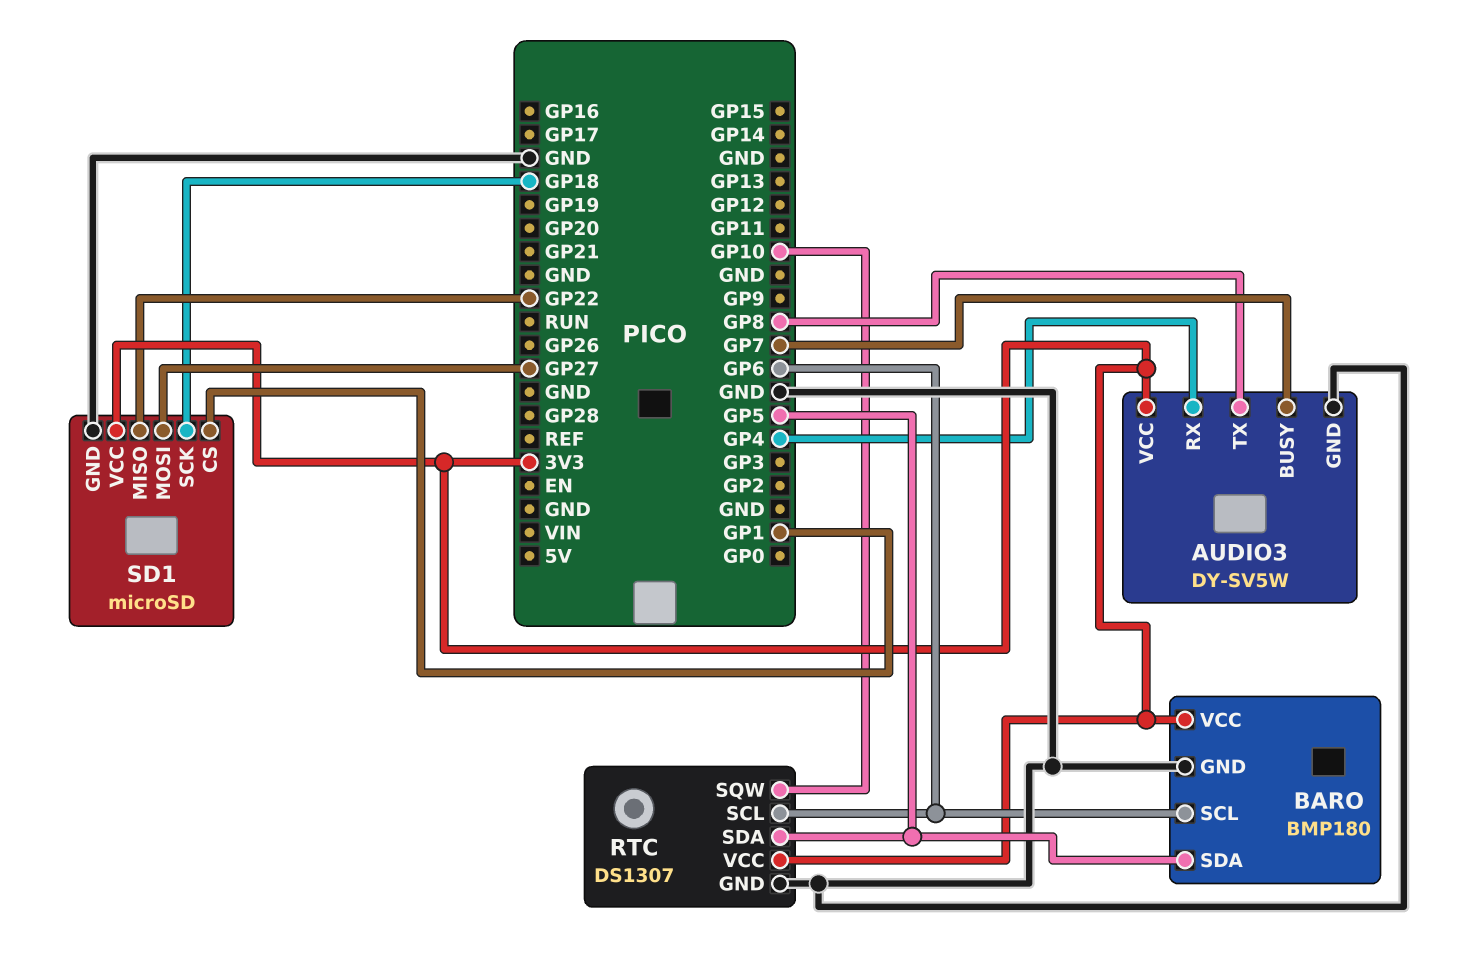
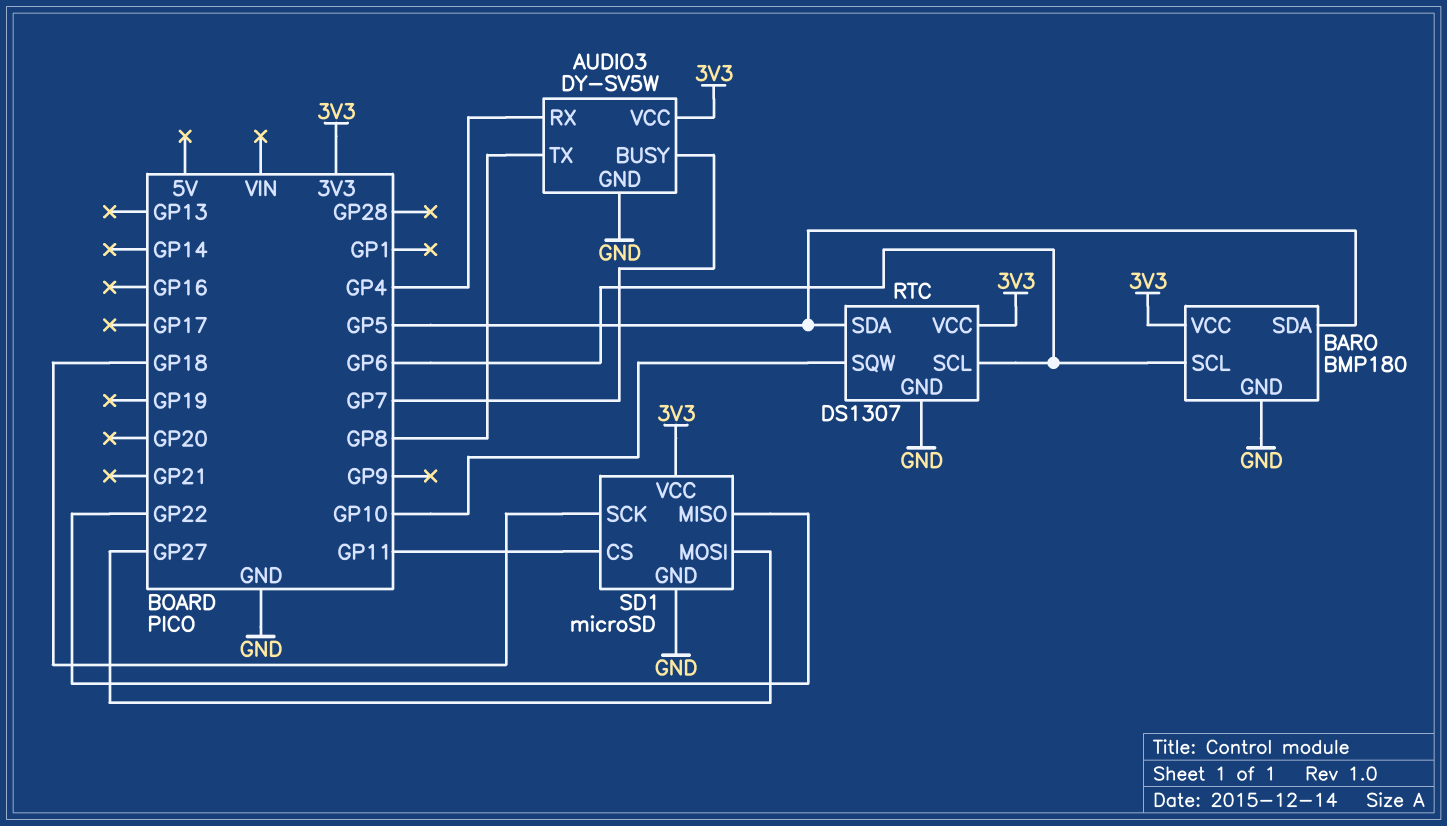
SD1 pin CS: GP1 -> GP11

